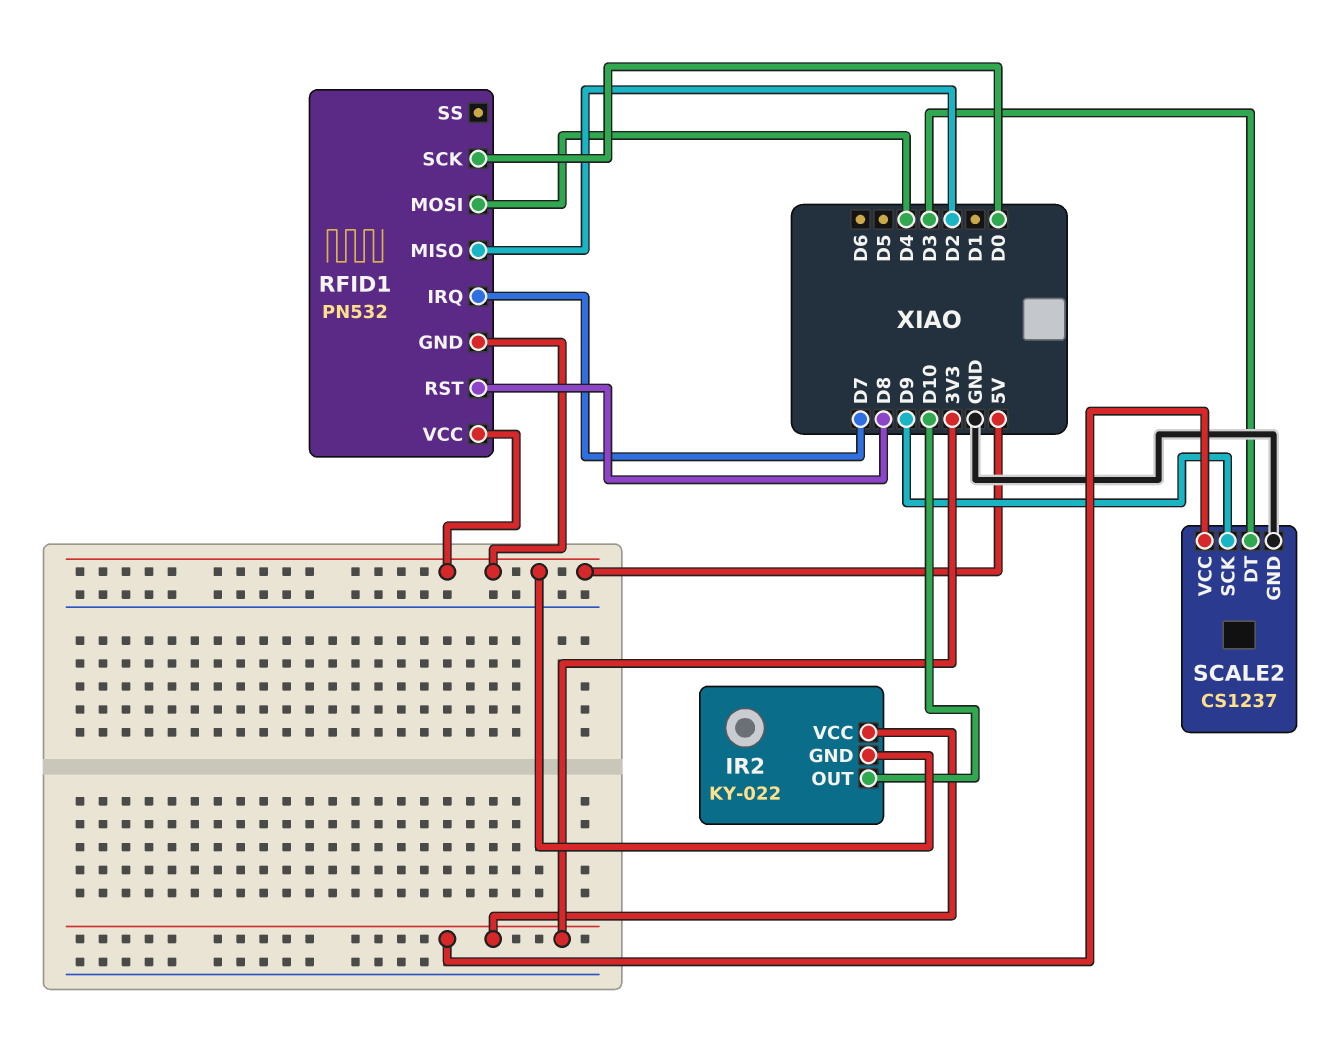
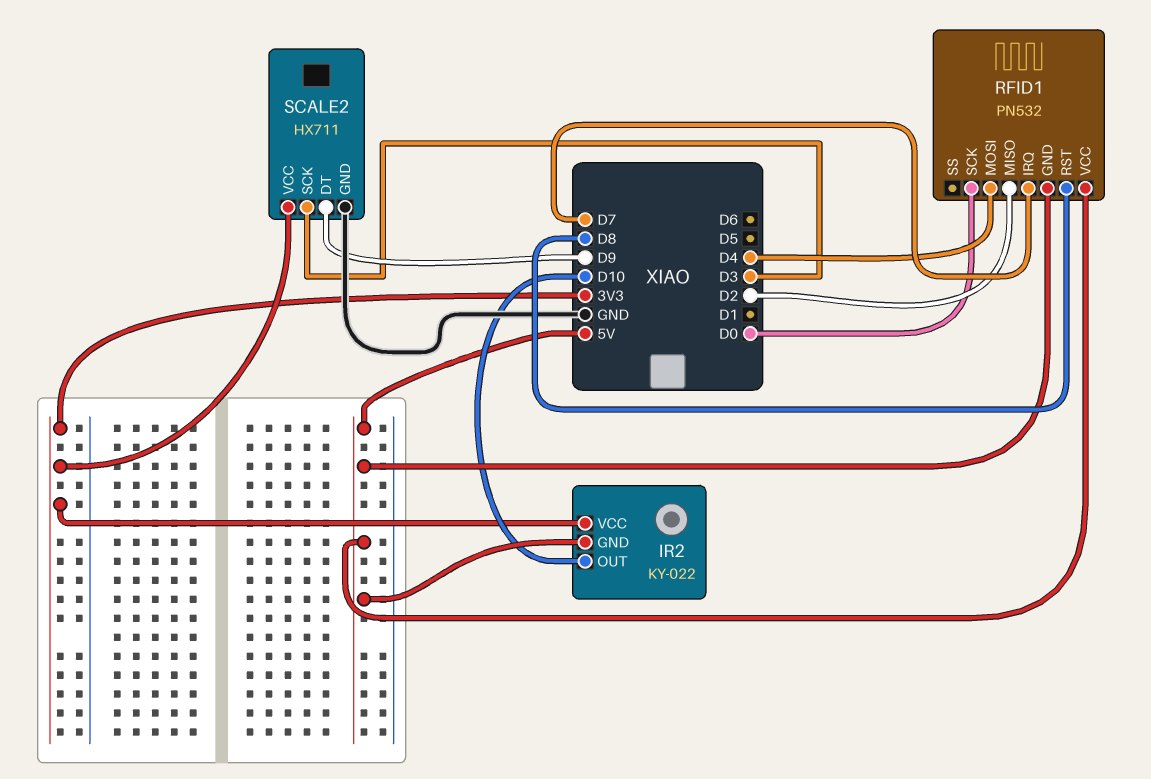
SCALE2: CS1237 -> HX711
SCALE2 pin DT: D3 -> D9
SCALE2 pin SCK: D9 -> D3

